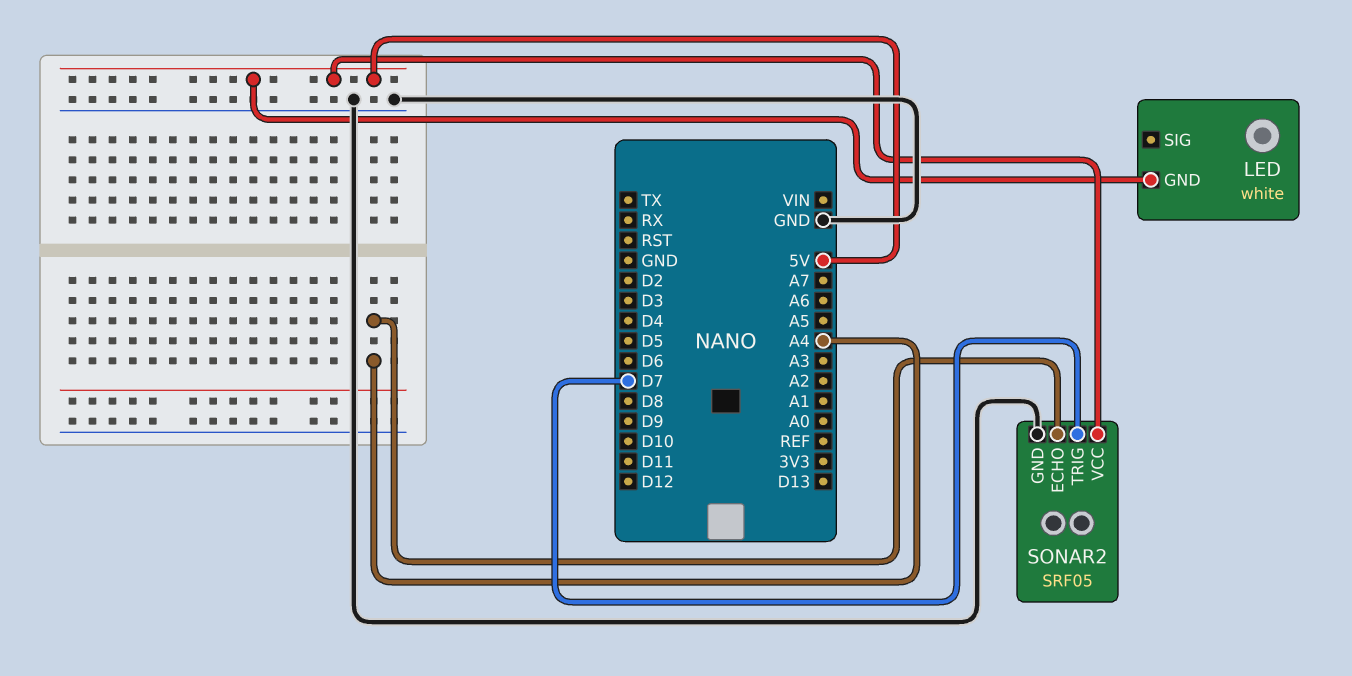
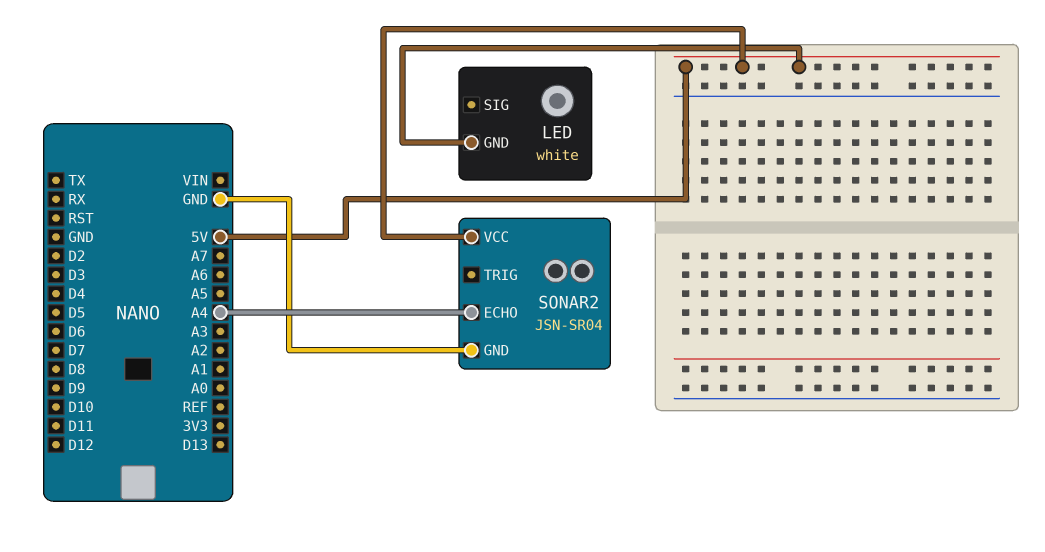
SONAR2: SRF05 -> JSN-SR04
SONAR2 pin TRIG: D7 -> none

